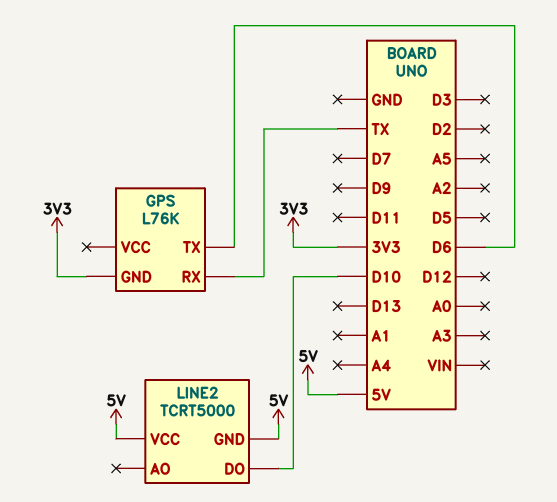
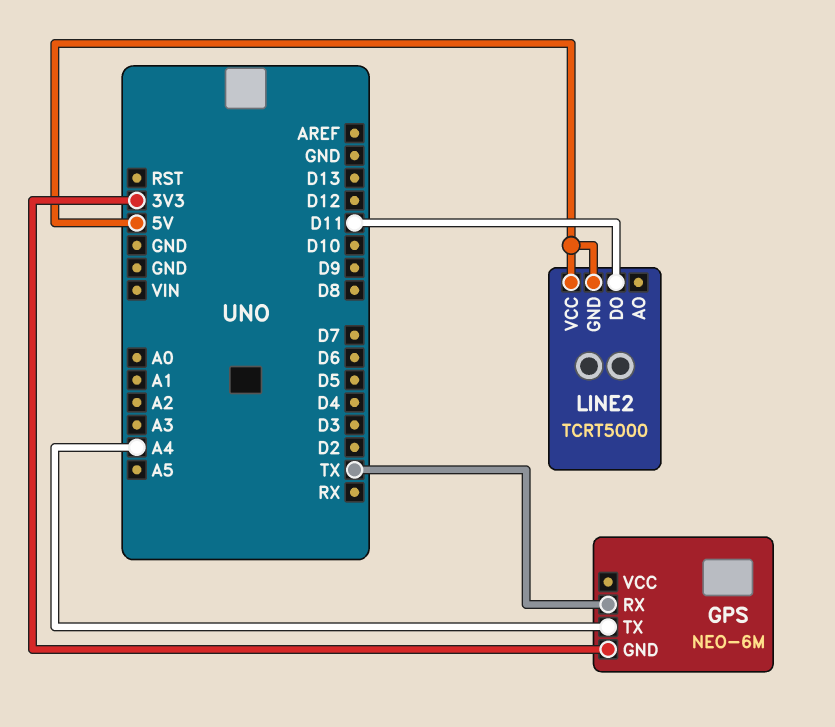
GPS: L76K -> NEO-6M
GPS pin TX: D6 -> A4
LINE2 pin DO: D10 -> D11

